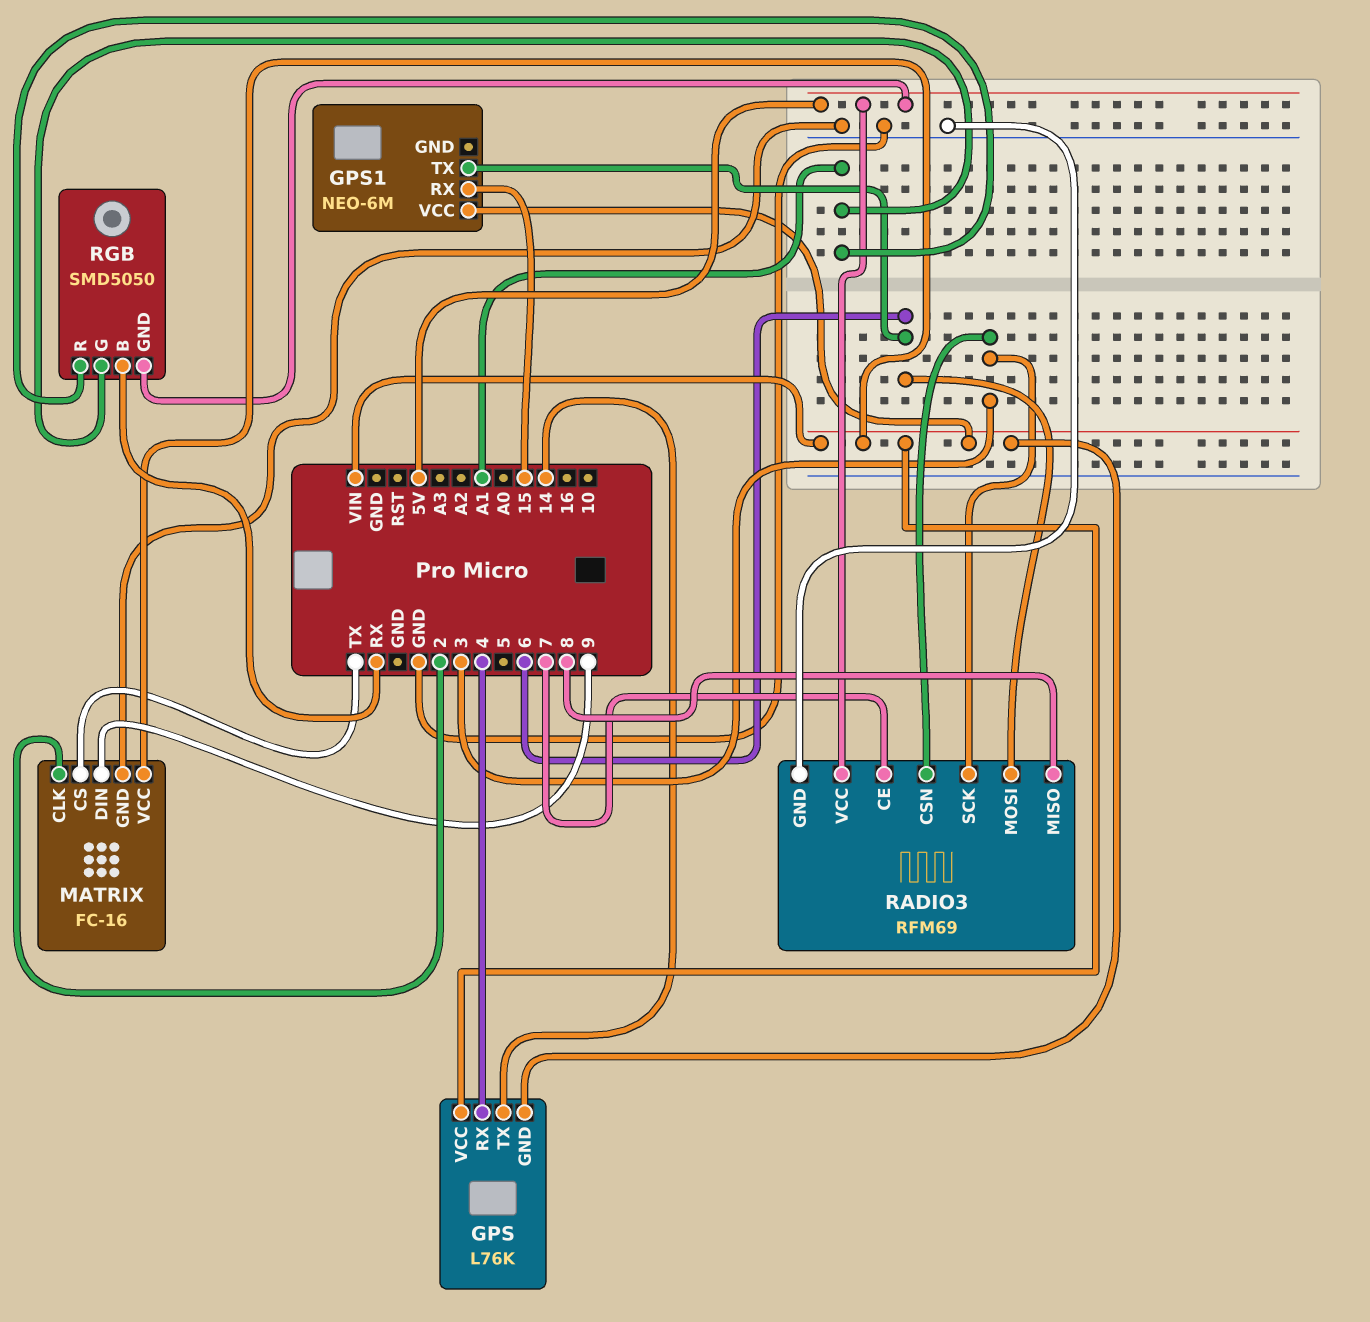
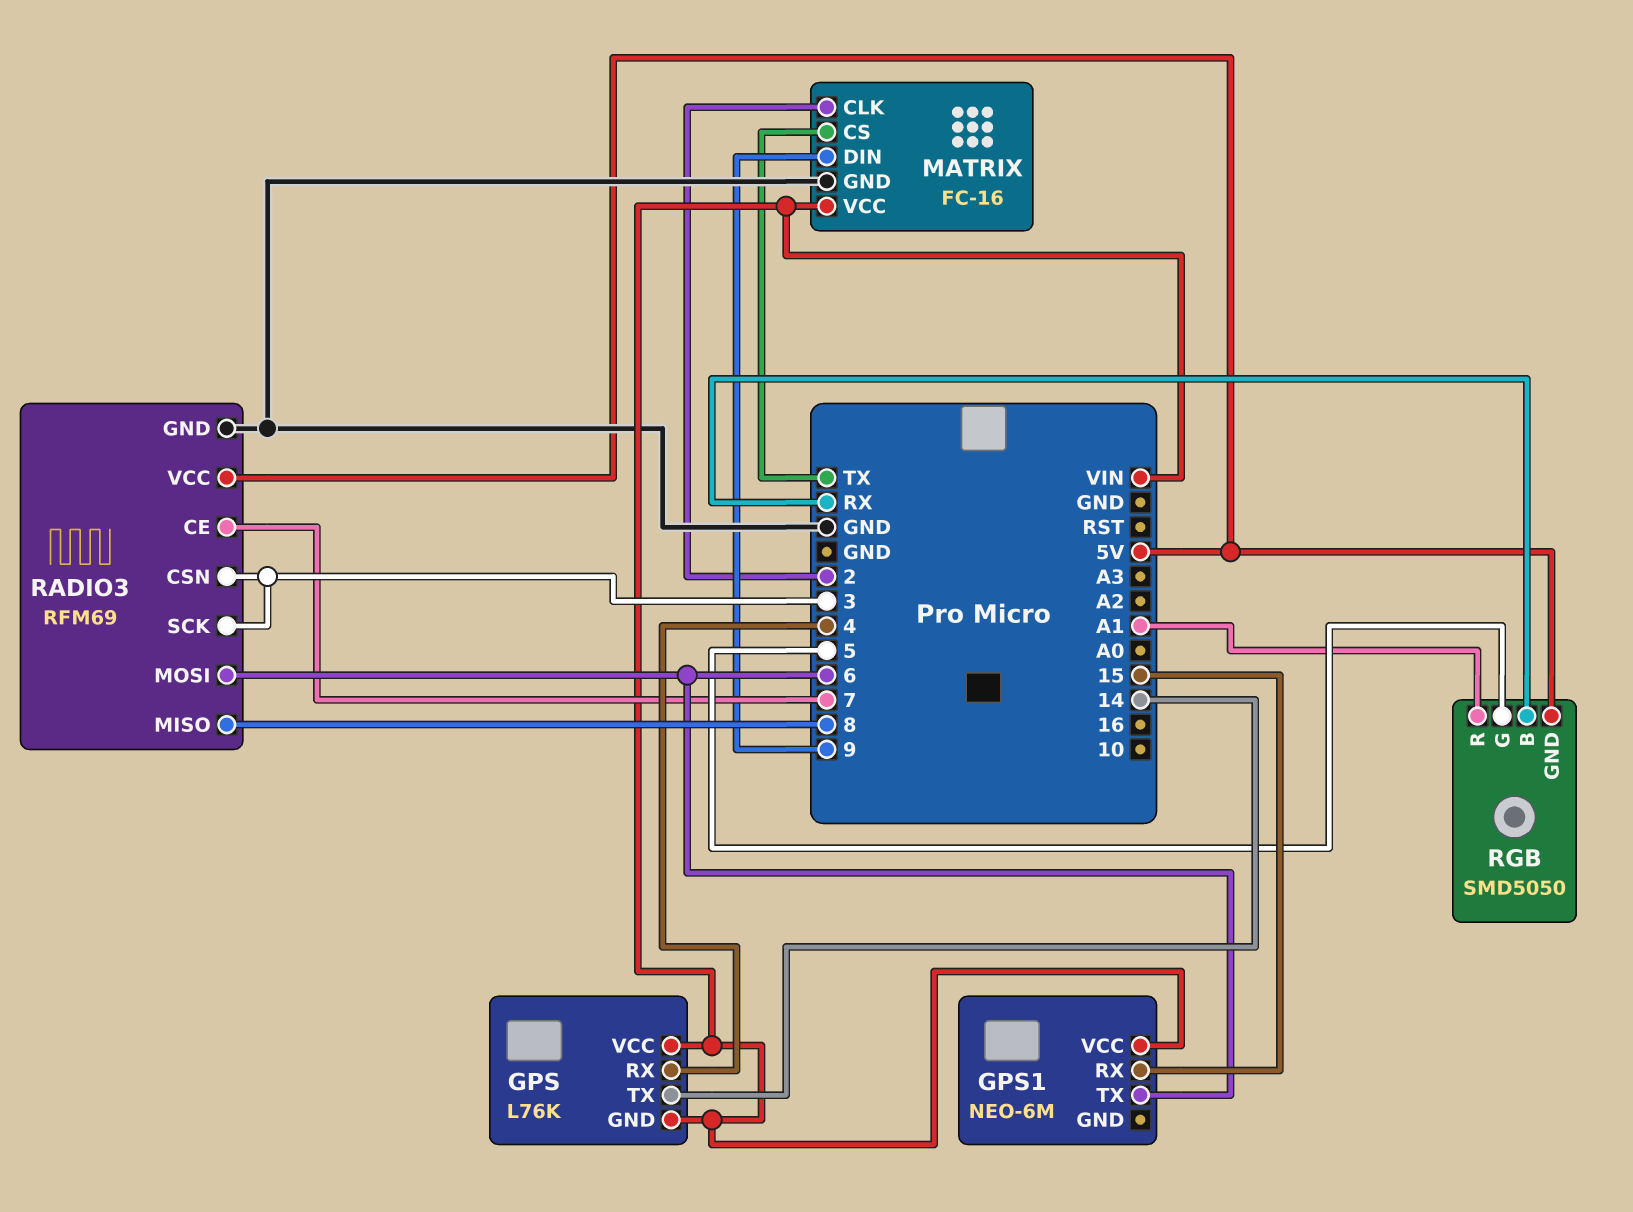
RGB pin G: A1 -> 5

